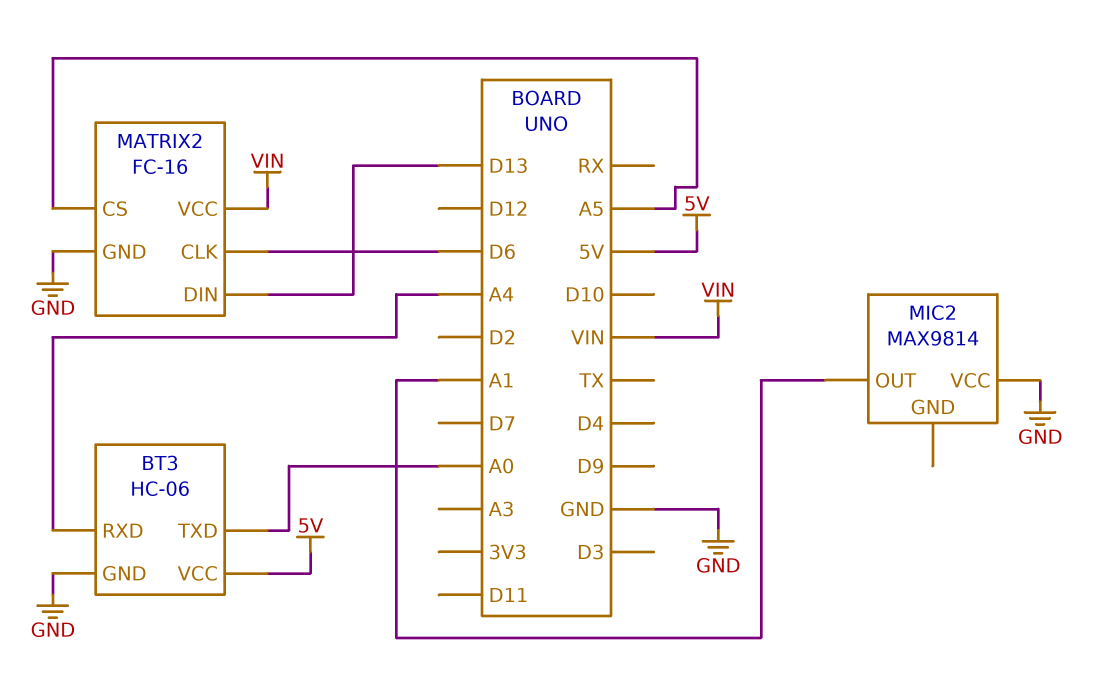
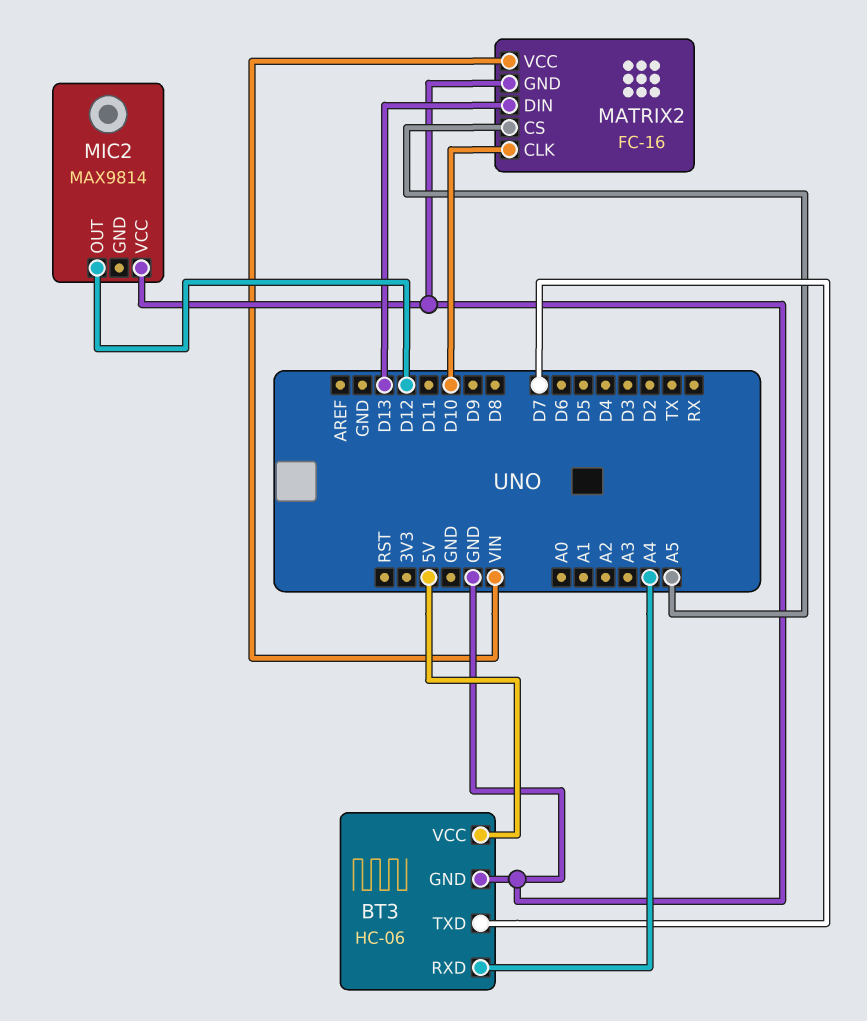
BT3 pin TXD: A0 -> D7
MATRIX2 pin CLK: D6 -> D10
MIC2 pin OUT: A1 -> D12

